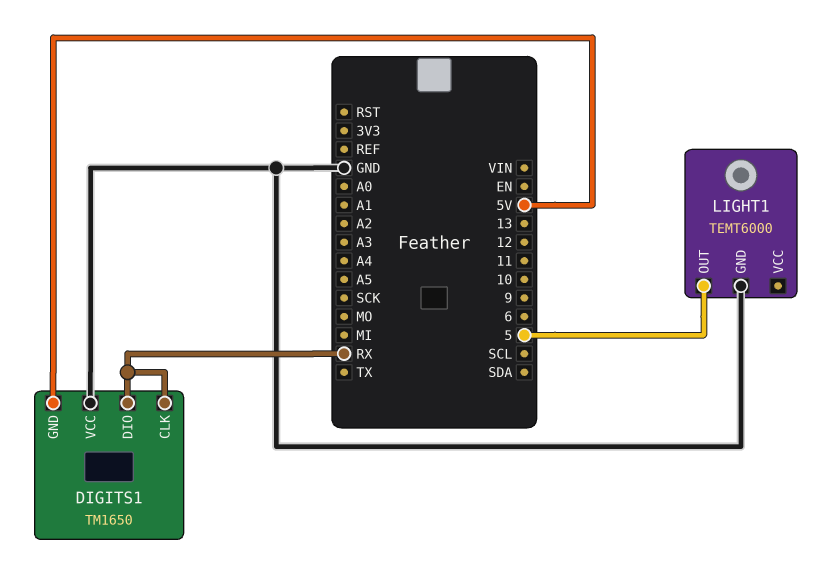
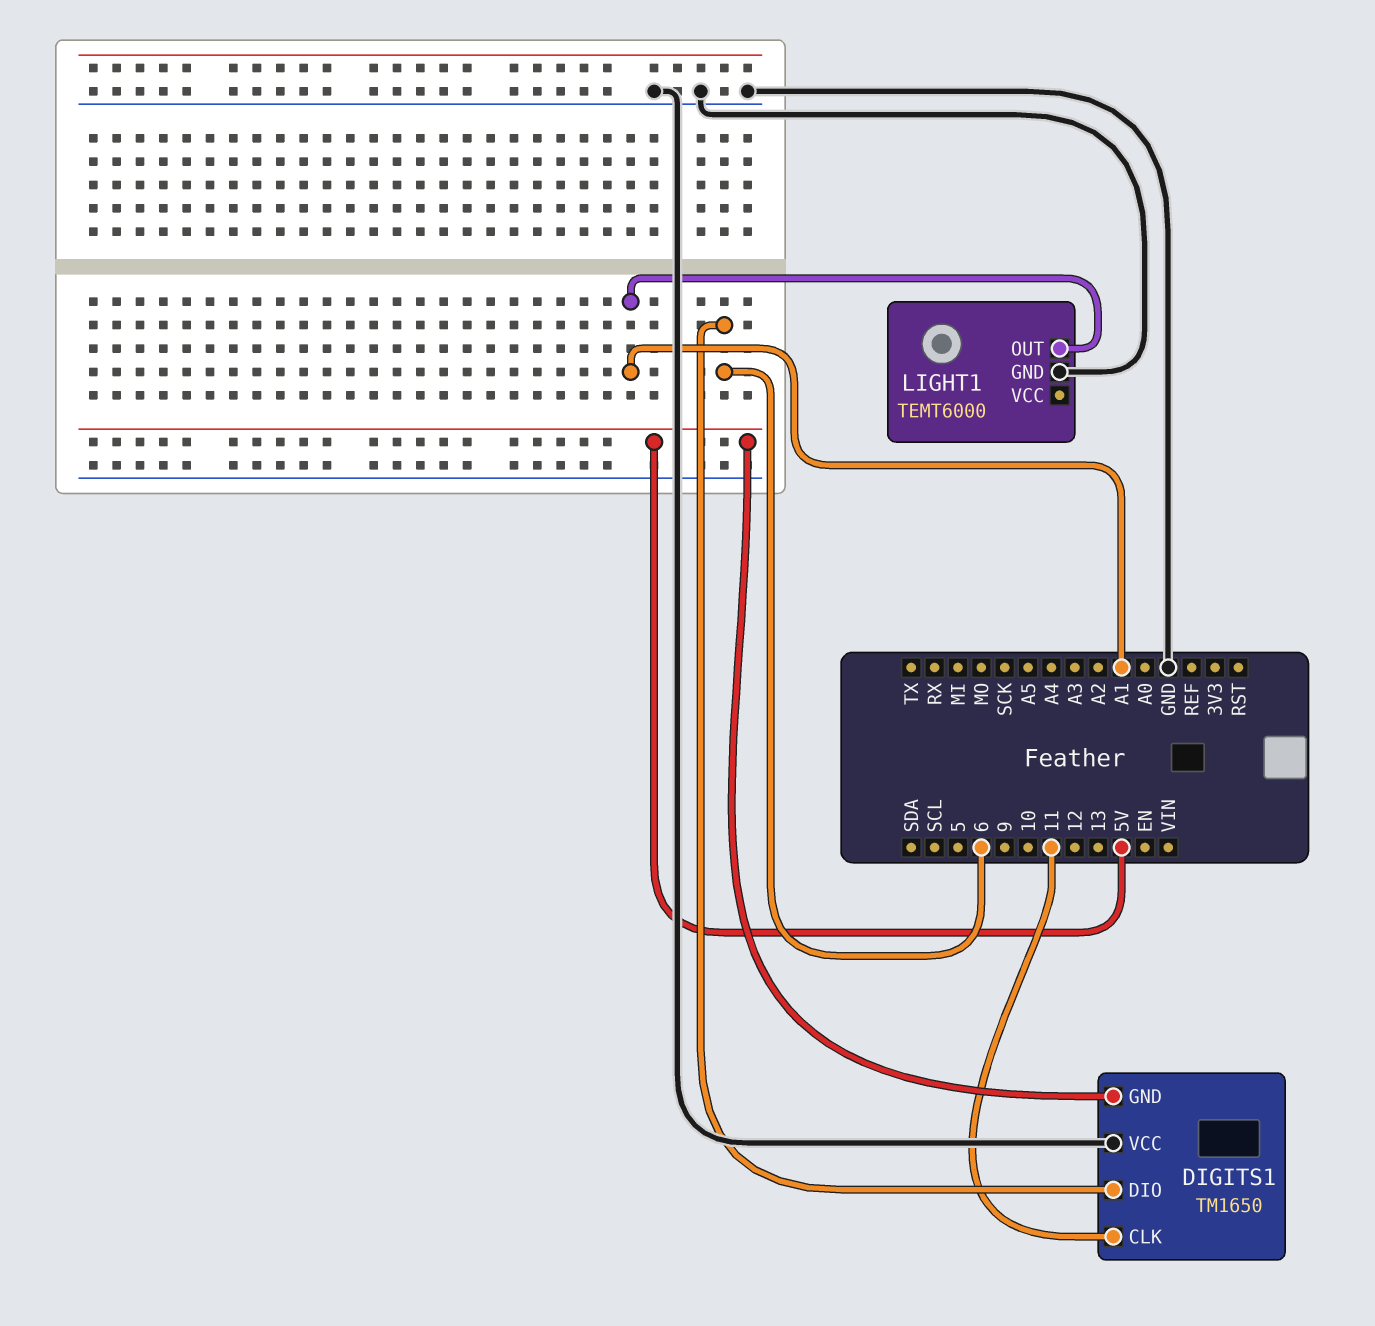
DIGITS1 pin CLK: RX -> 11
DIGITS1 pin DIO: RX -> 6
LIGHT1 pin OUT: 5 -> A1

